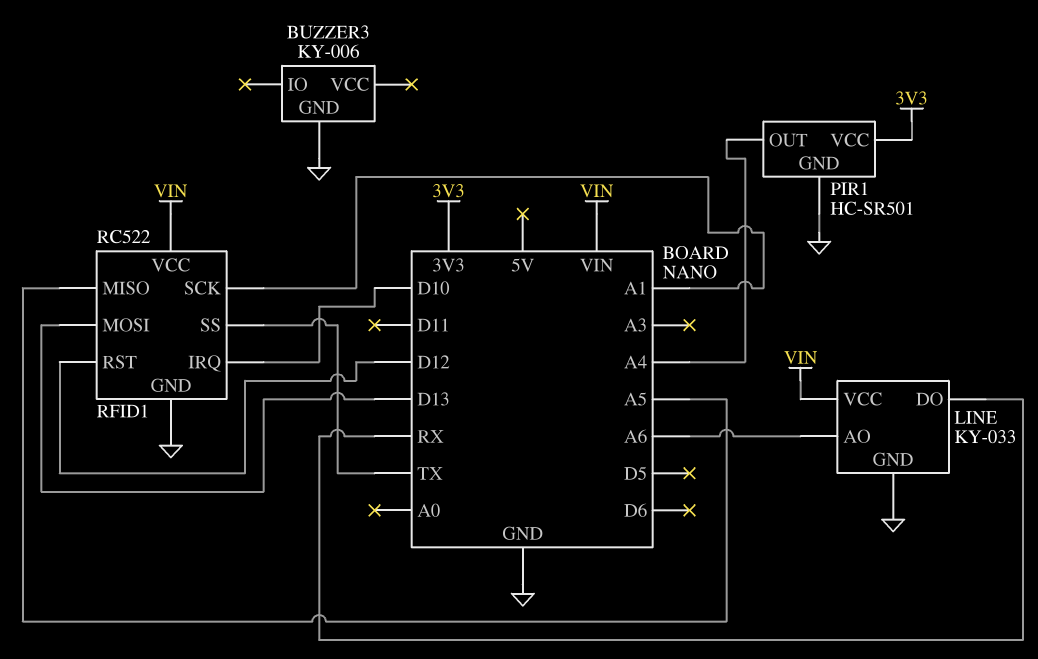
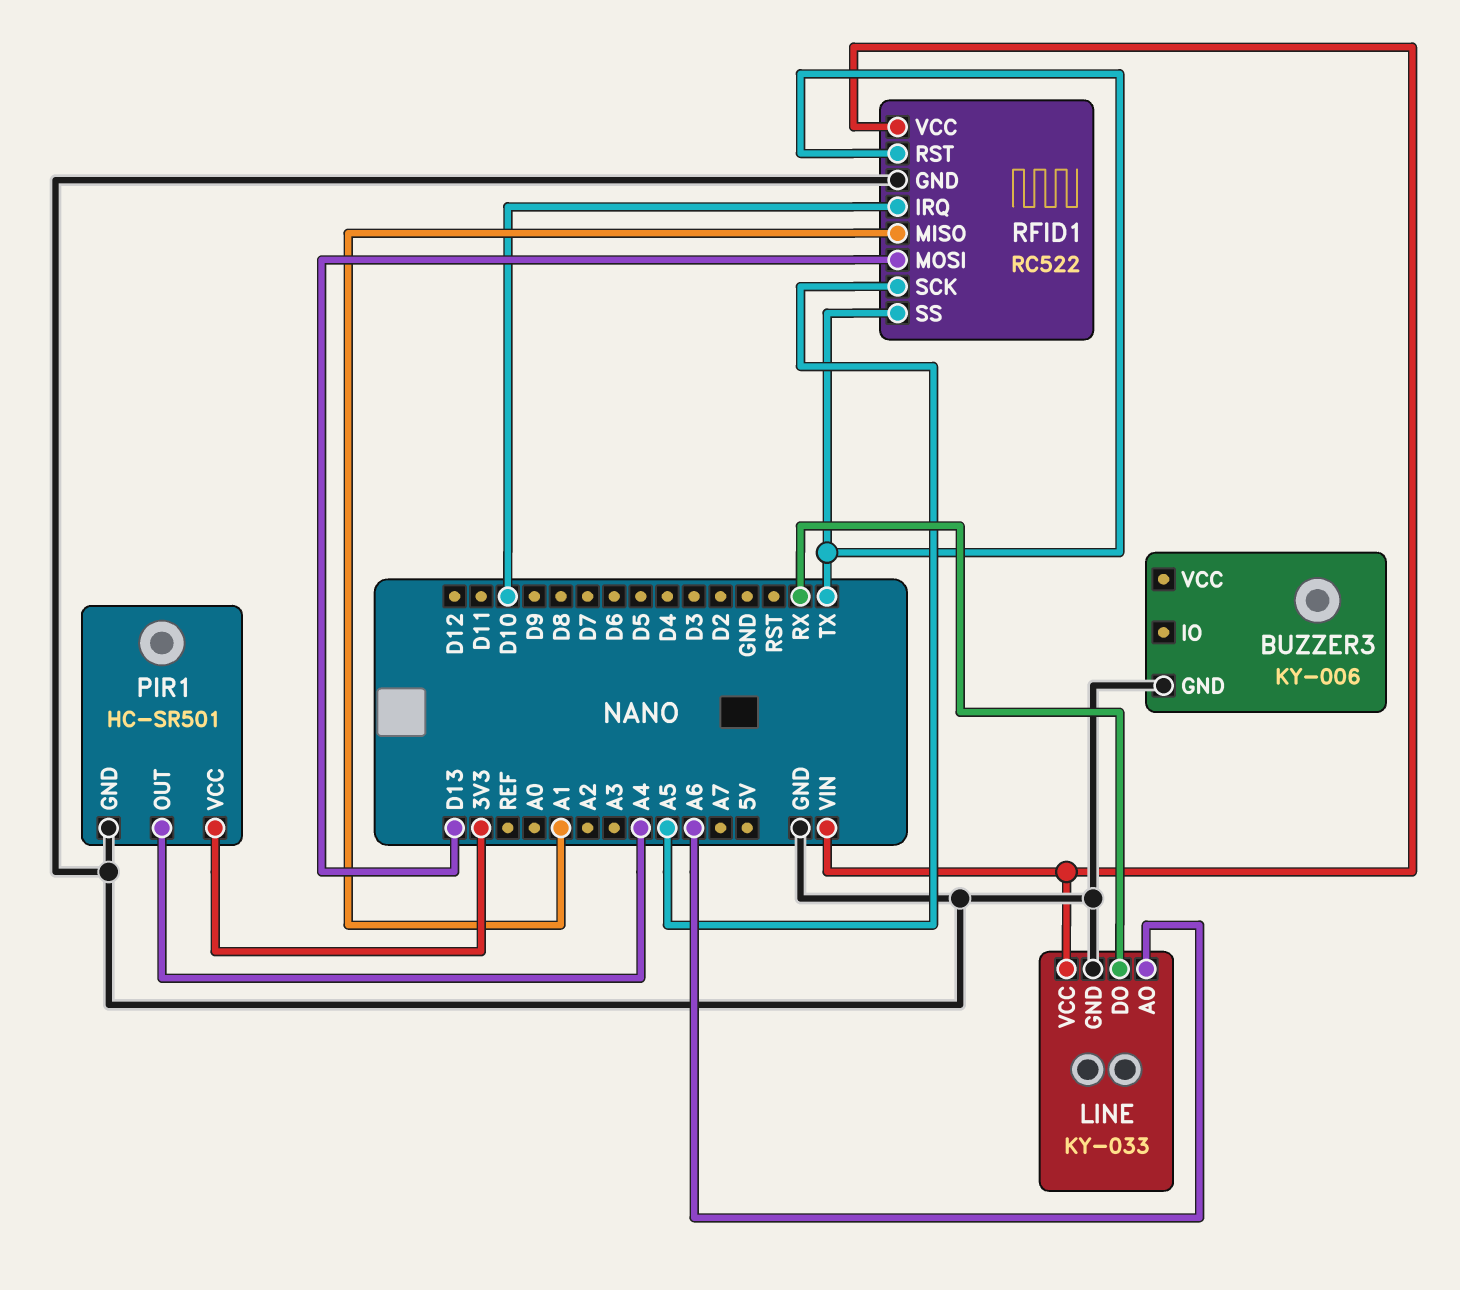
RFID1 pin MISO: A5 -> A1
RFID1 pin RST: D12 -> TX
RFID1 pin SCK: A1 -> A5

